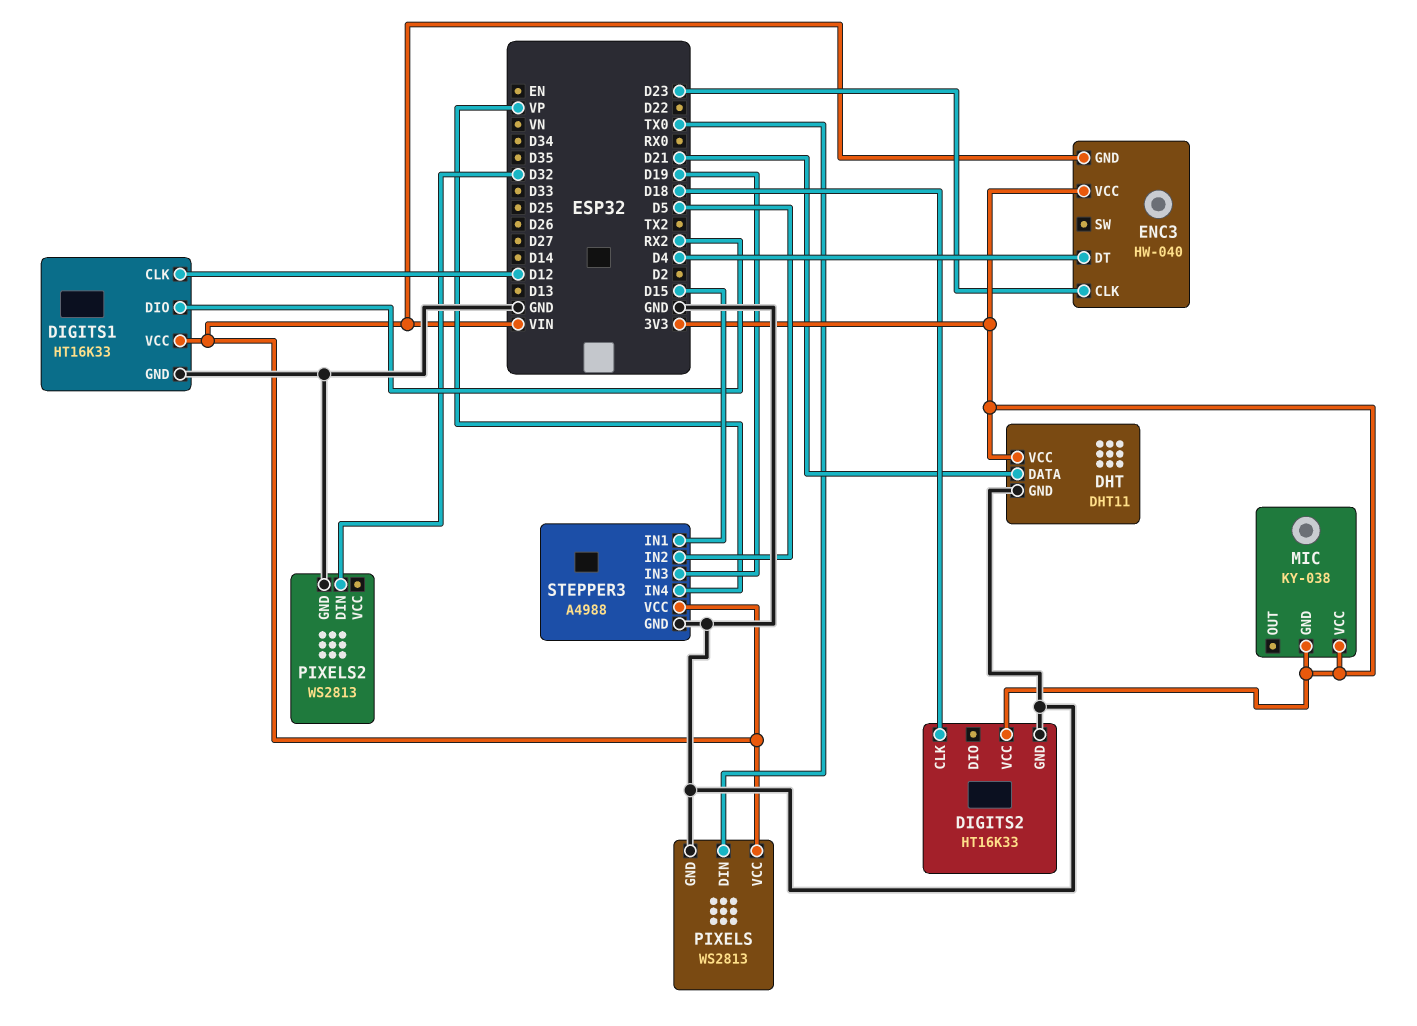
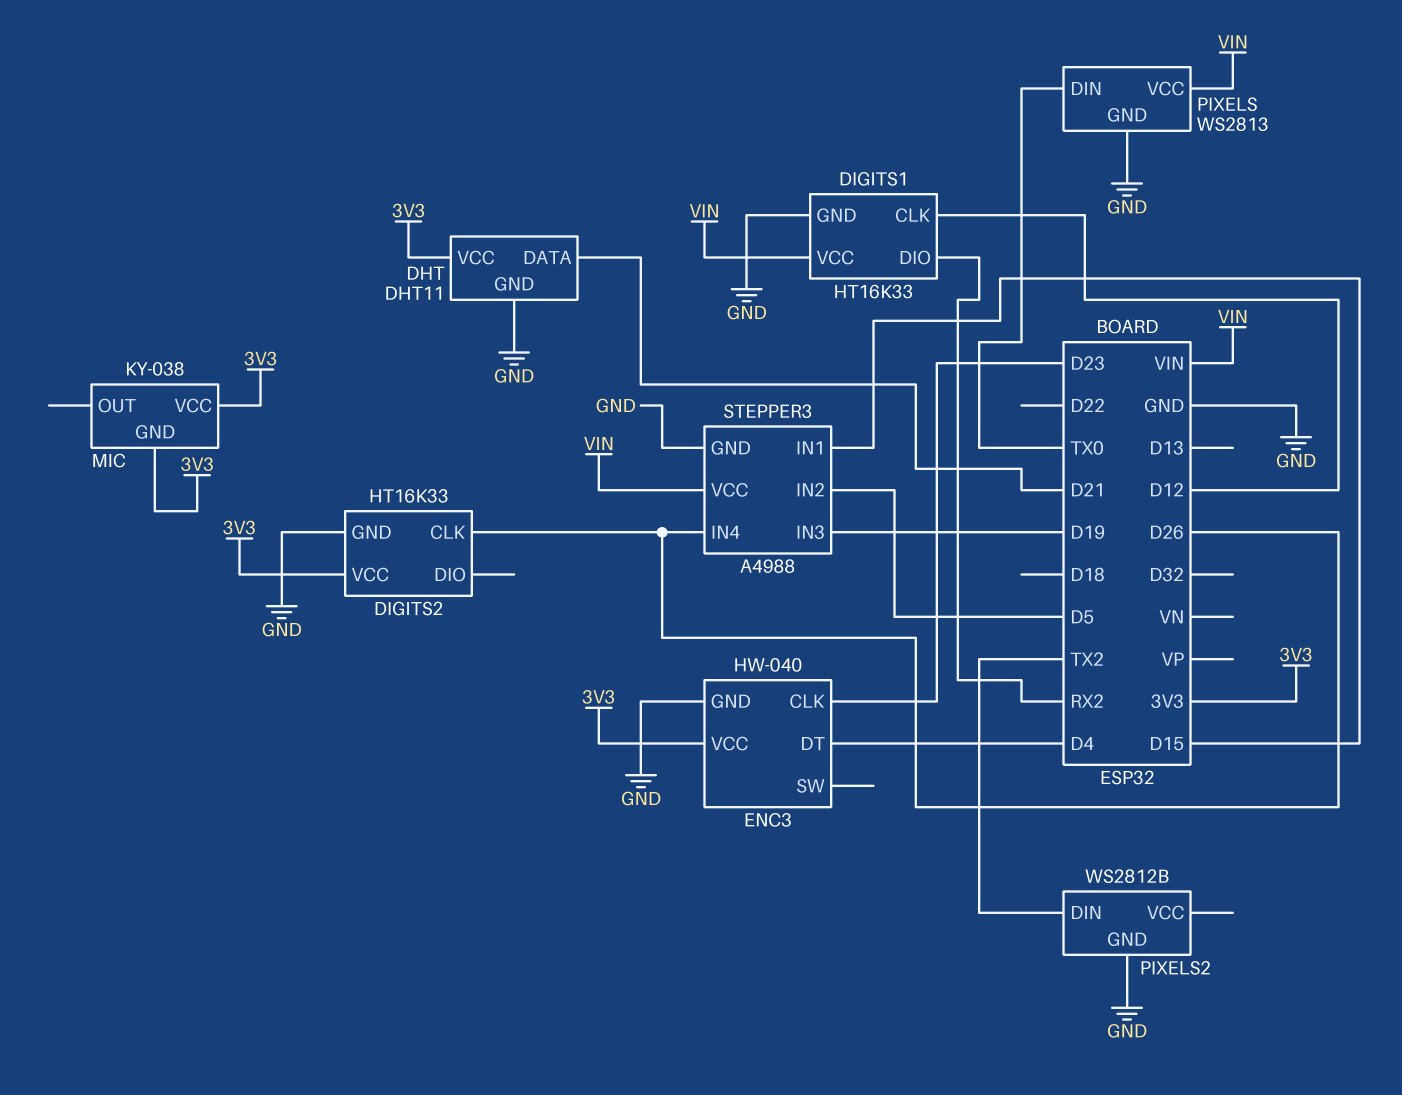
DIGITS2 pin CLK: D18 -> D26
ENC3 pin GND: VIN -> GND
PIXELS2: WS2813 -> WS2812B
PIXELS2 pin DIN: D32 -> TX2
STEPPER3 pin IN4: VP -> D26

